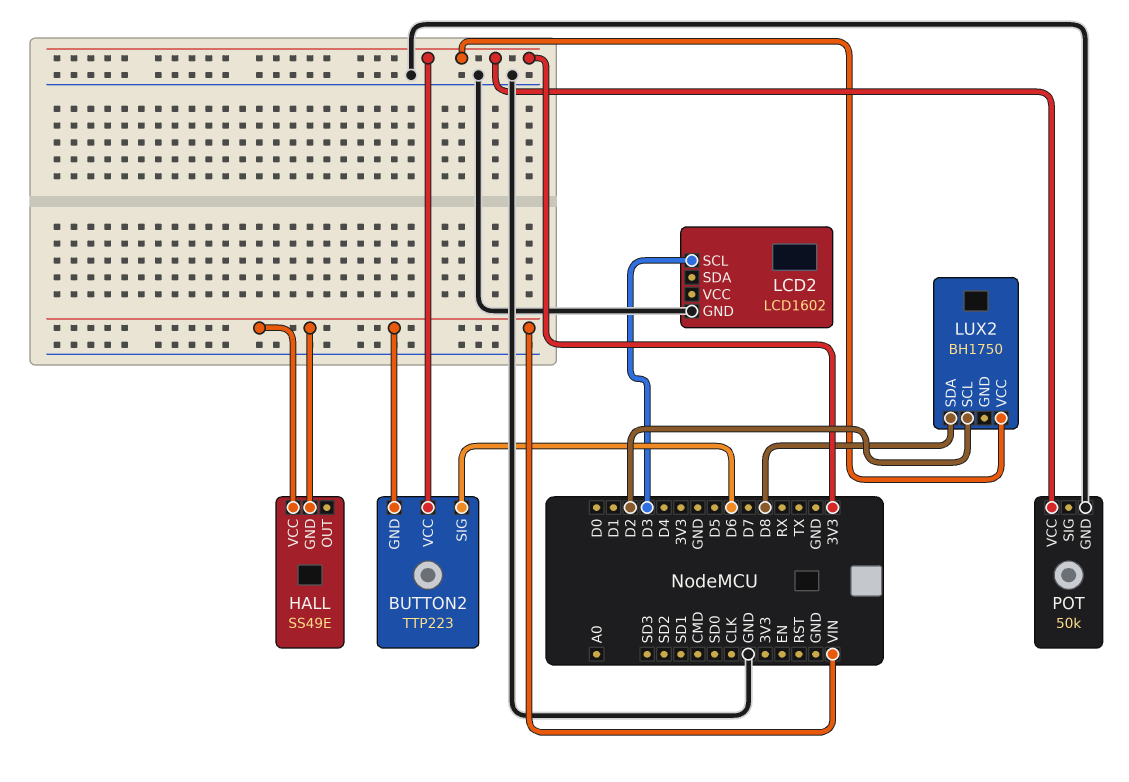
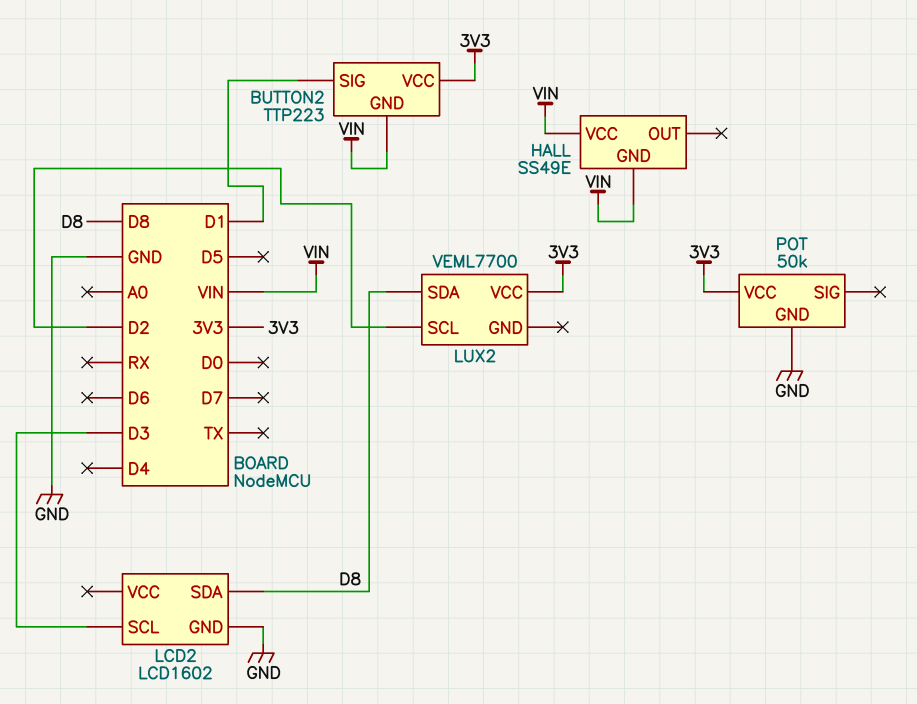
BUTTON2 pin SIG: D6 -> D1
LCD2 pin SDA: none -> D8
LUX2: BH1750 -> VEML7700

